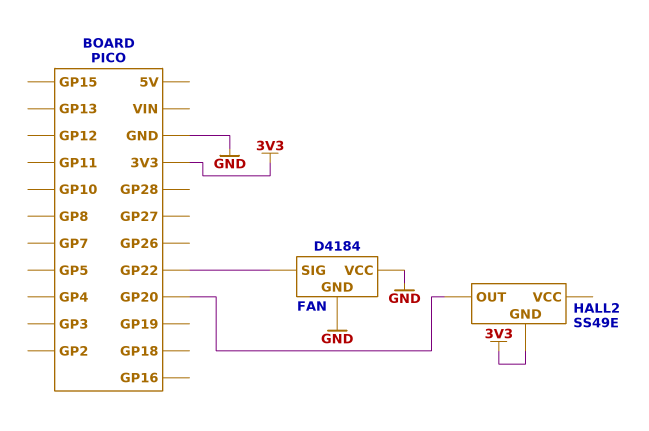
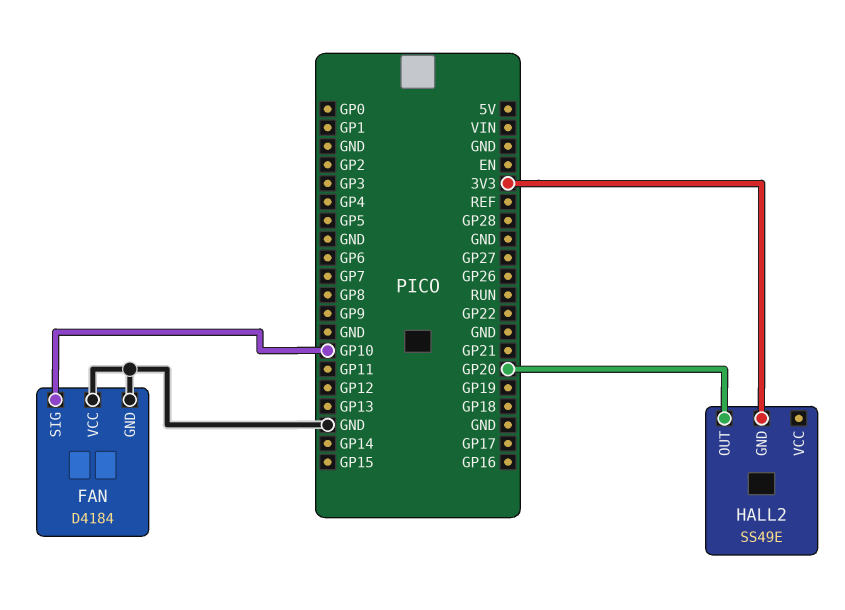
FAN pin SIG: GP22 -> GP10

